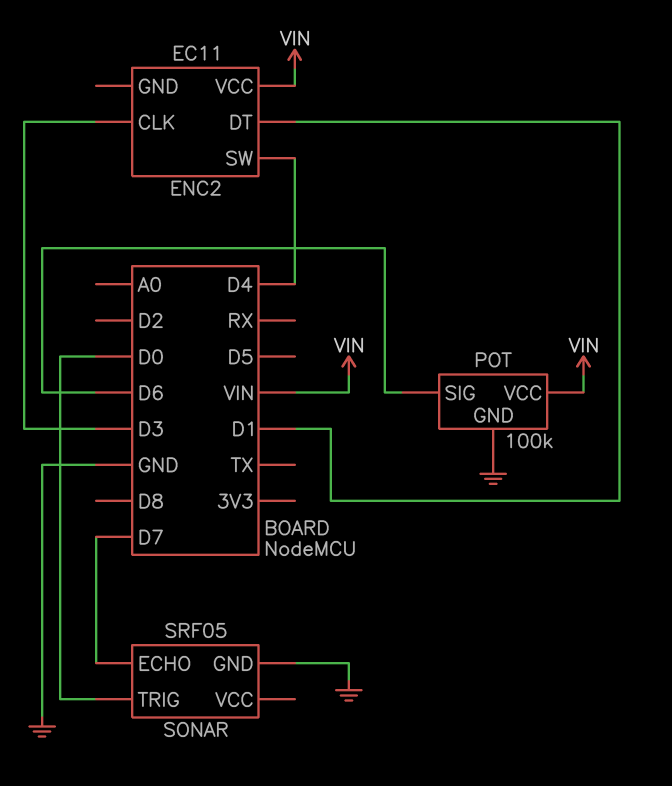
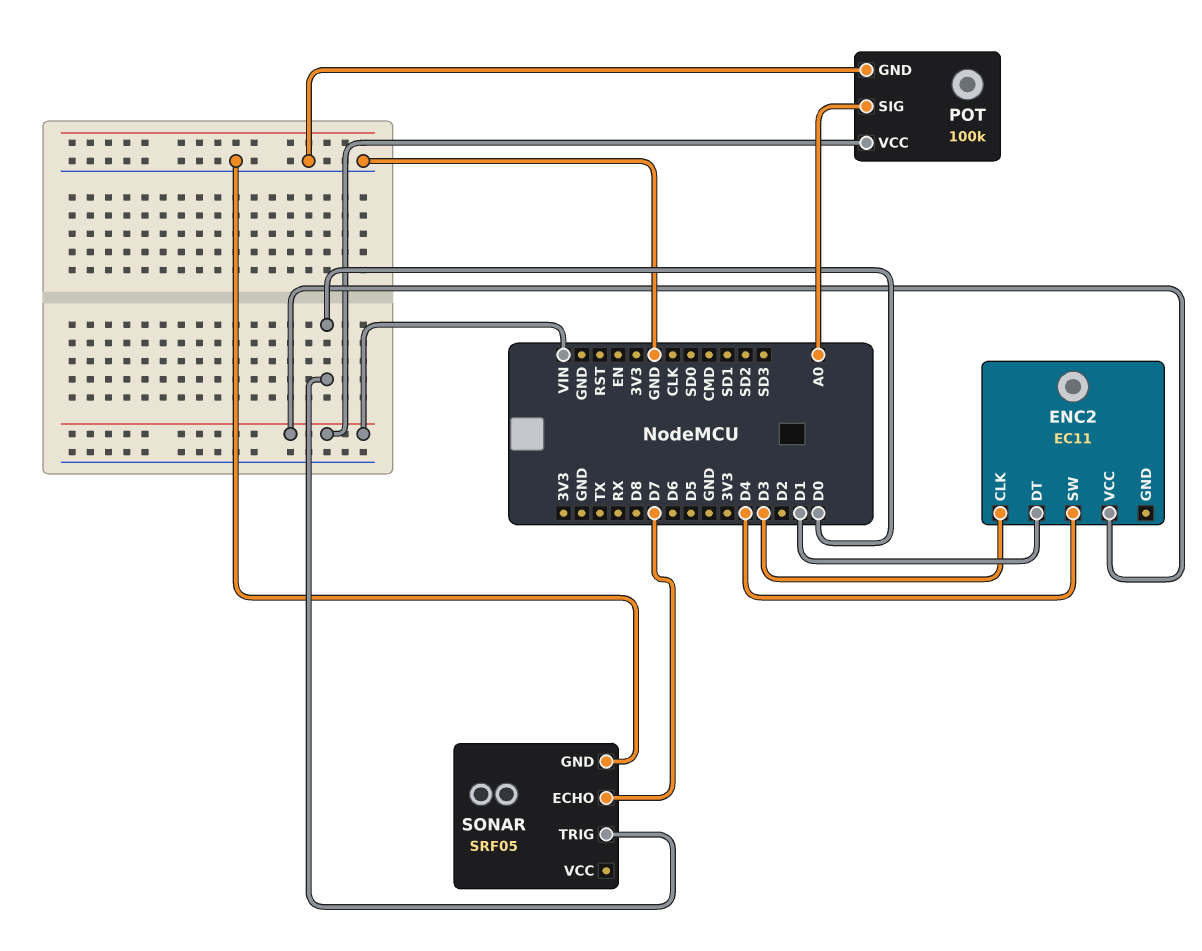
POT pin SIG: D6 -> A0

